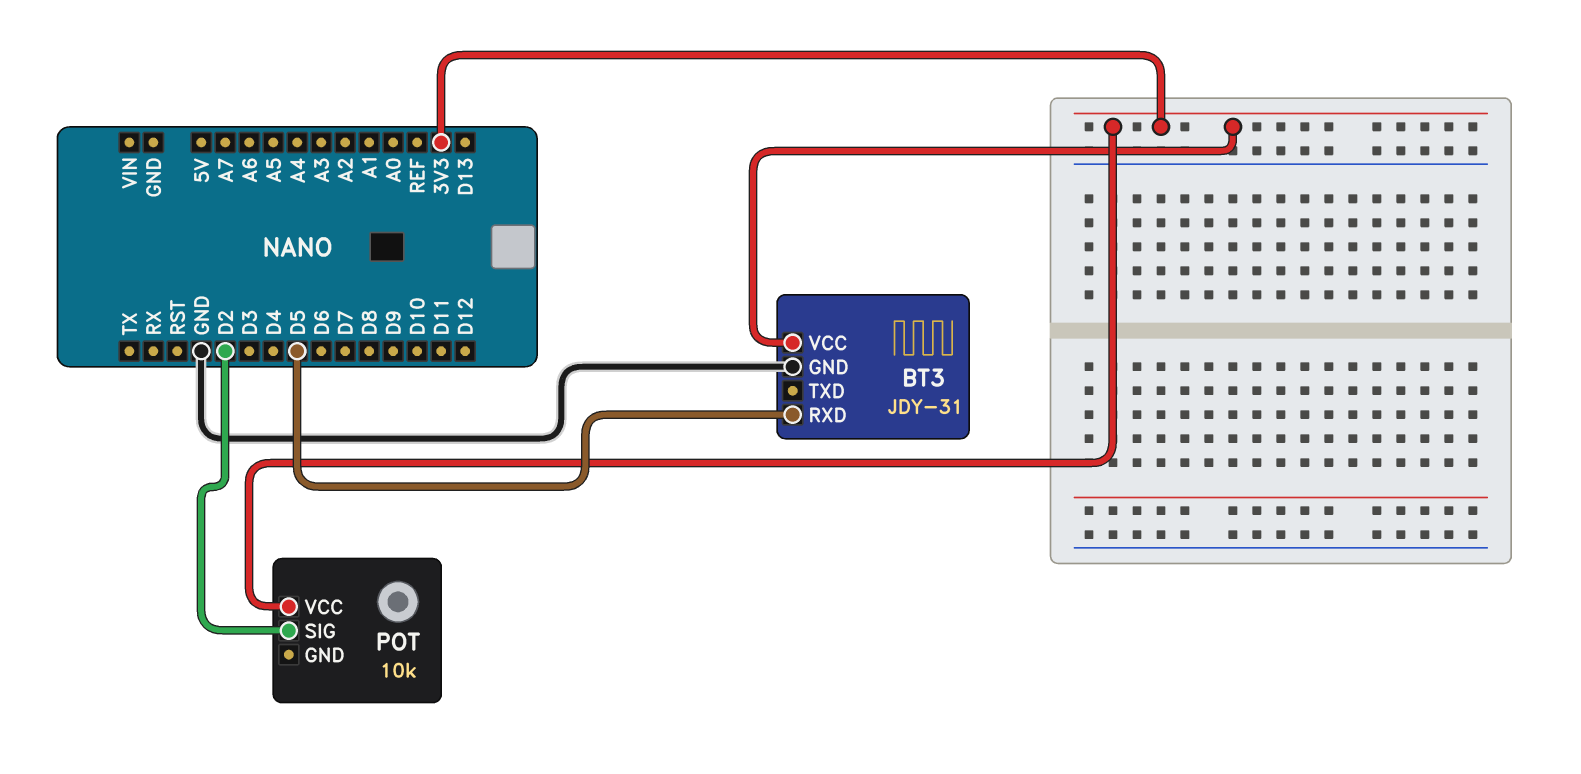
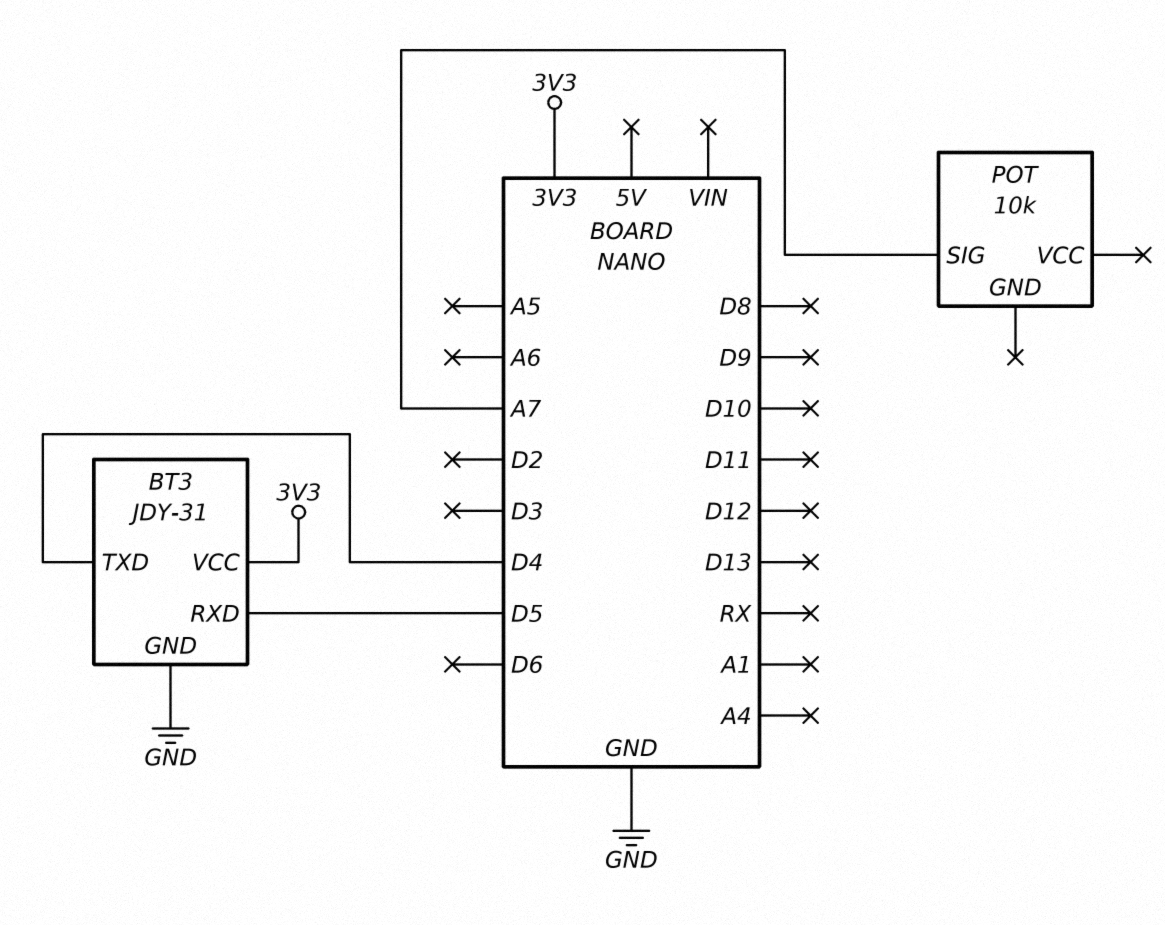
BT3 pin TXD: none -> D4
POT pin SIG: D2 -> A7
POT pin VCC: 3V3 -> none

